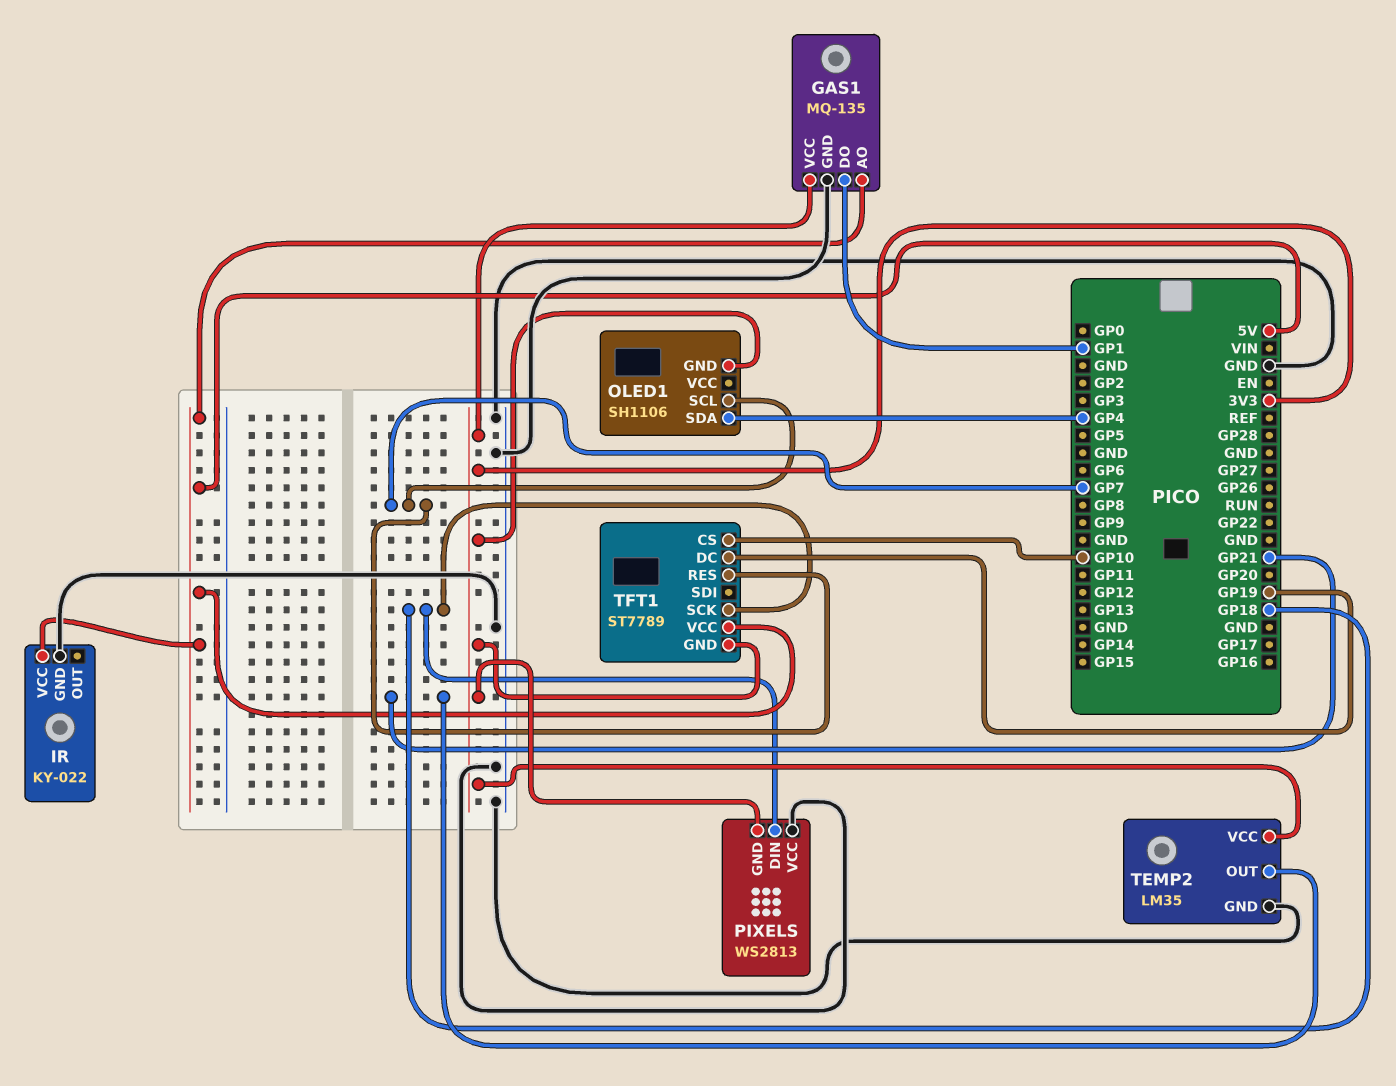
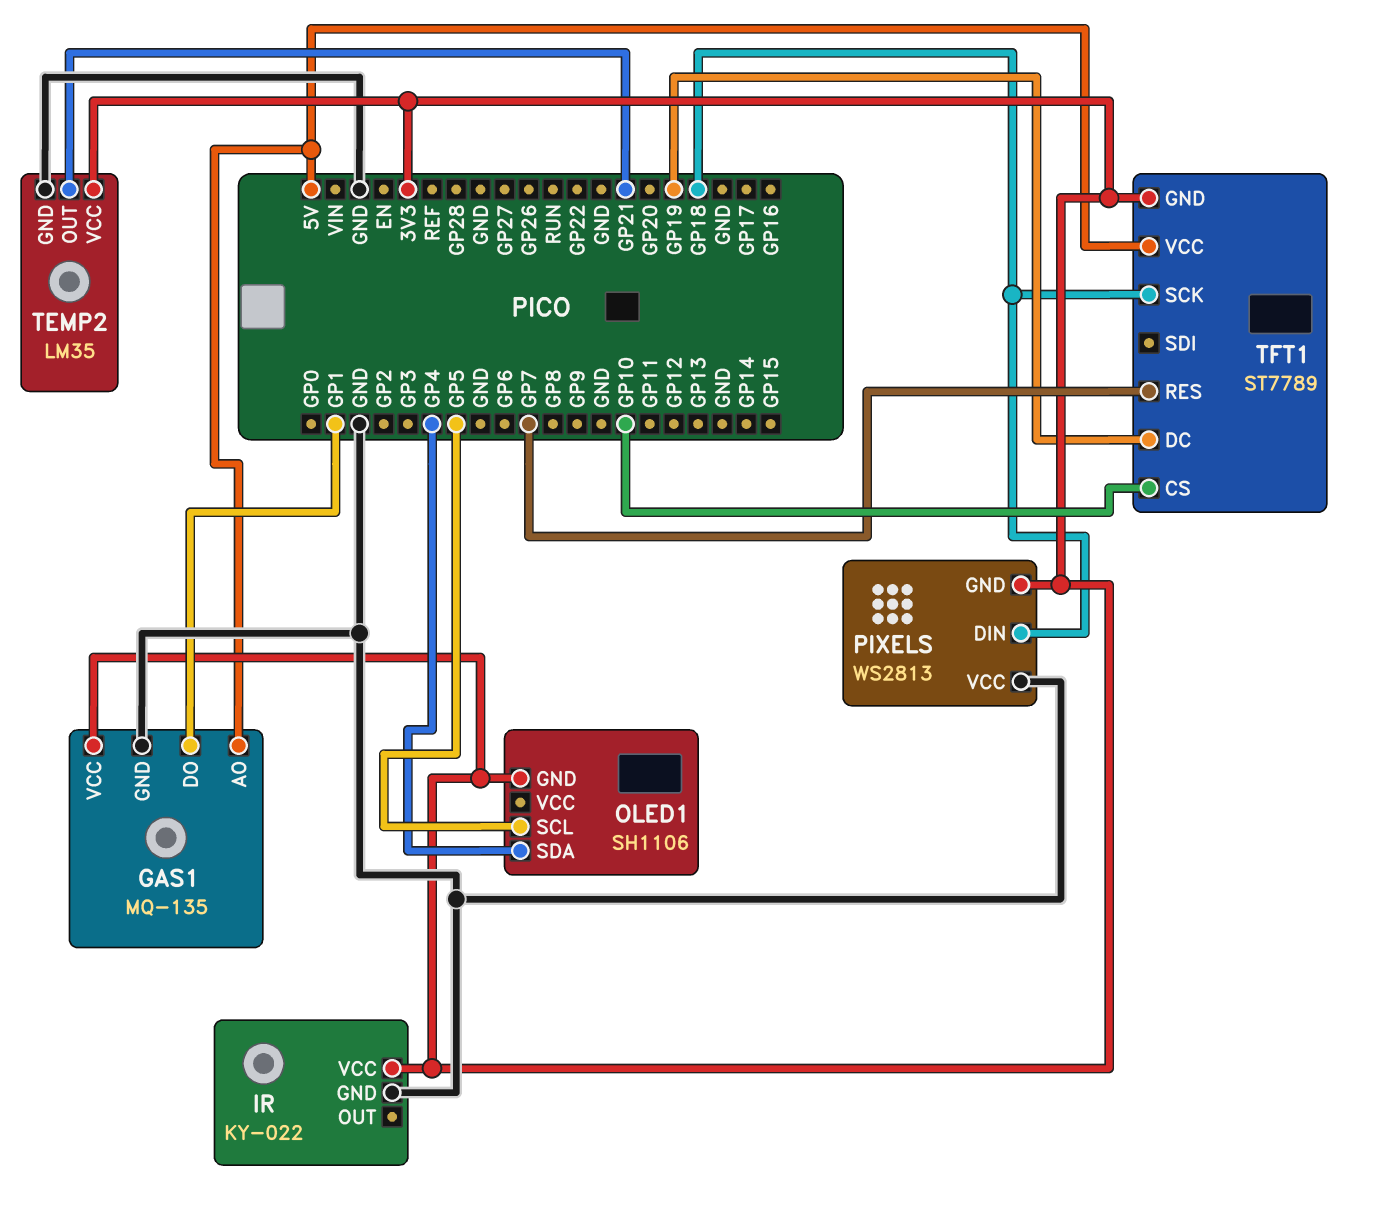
IR pin VCC: 5V -> 3V3
OLED1 pin SCL: GP7 -> GP5

